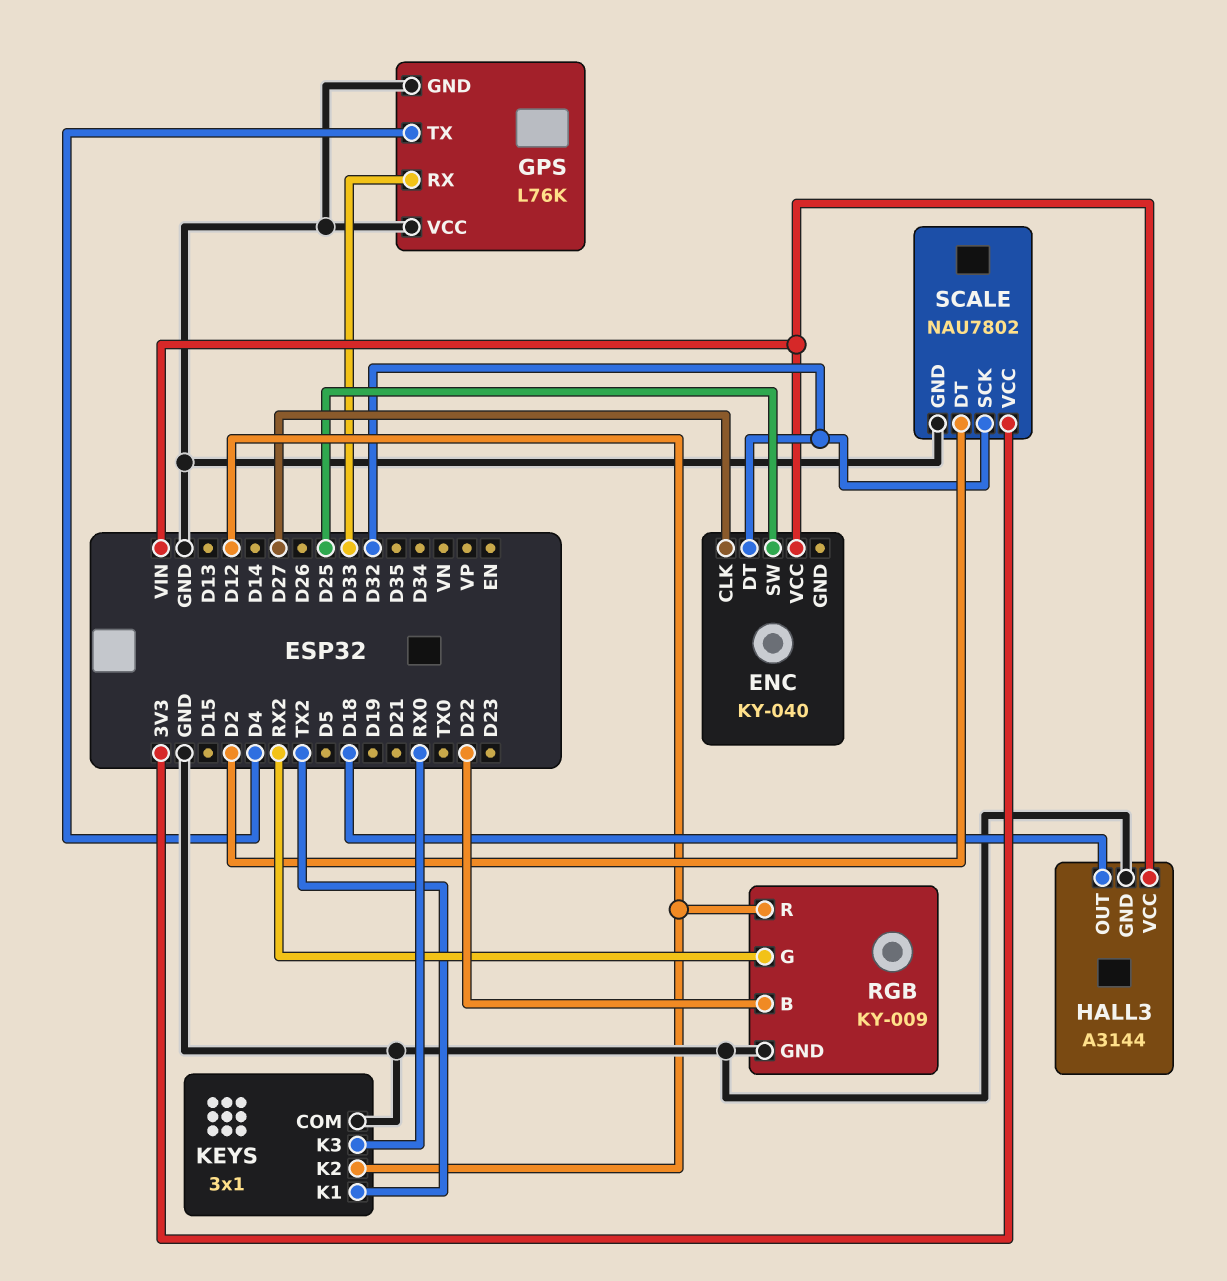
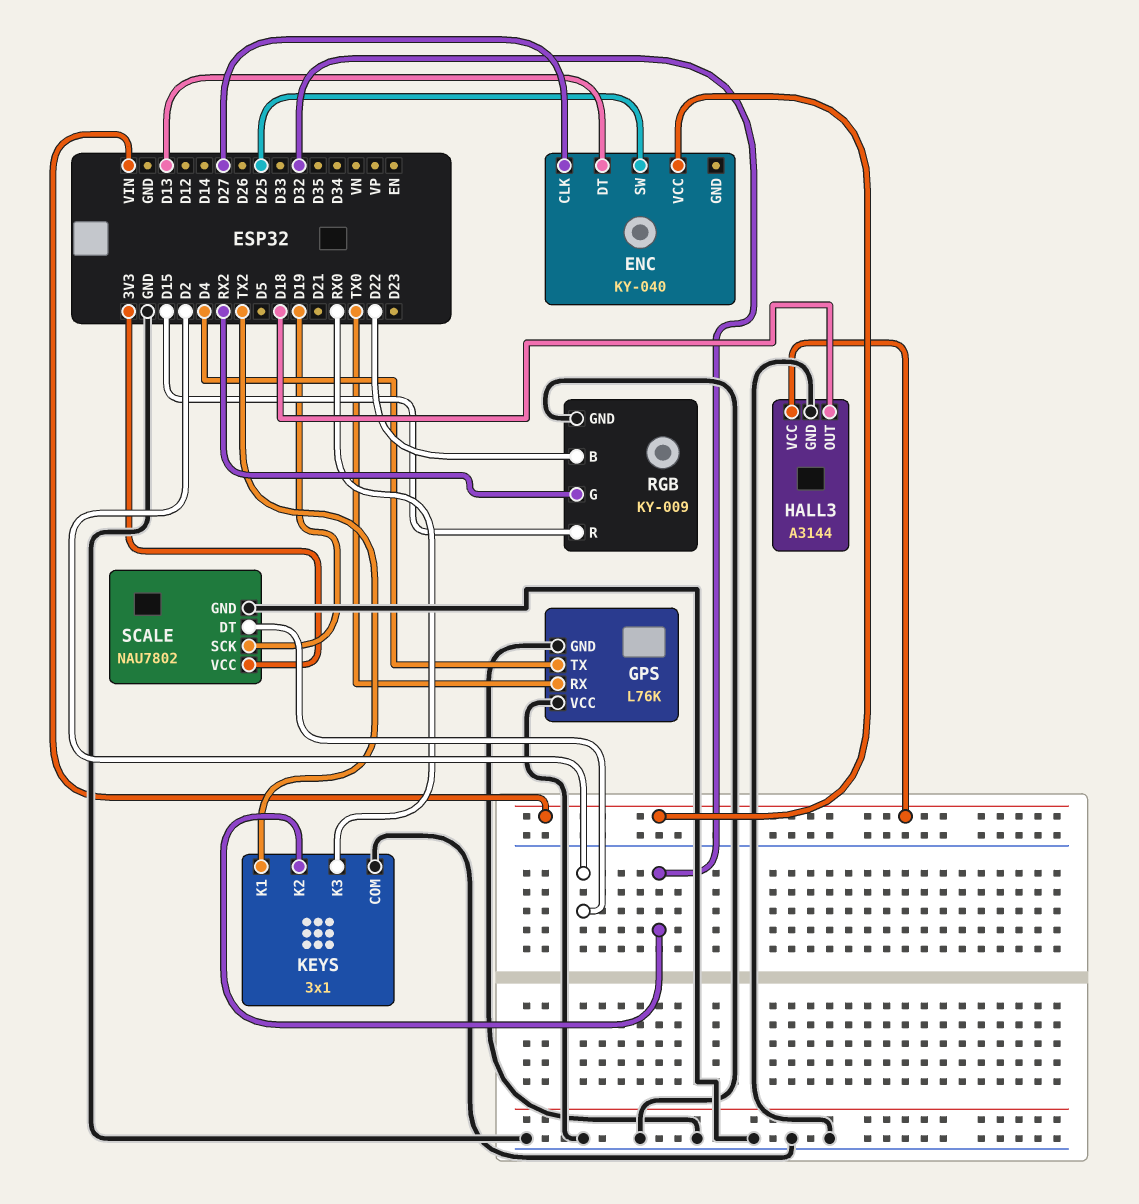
ENC pin DT: D32 -> D13
GPS pin RX: D33 -> TX0
KEYS pin K2: D12 -> D32
RGB pin R: D12 -> D15
SCALE pin SCK: D32 -> D19

